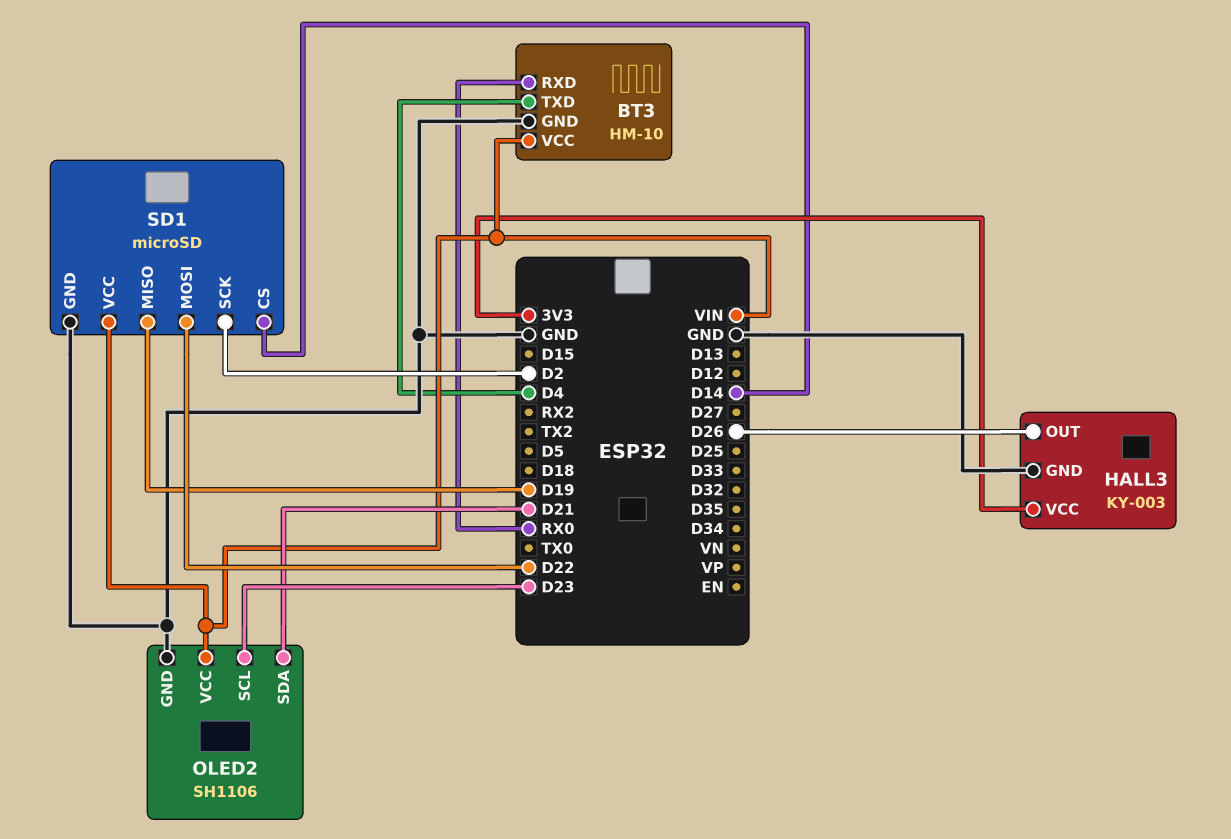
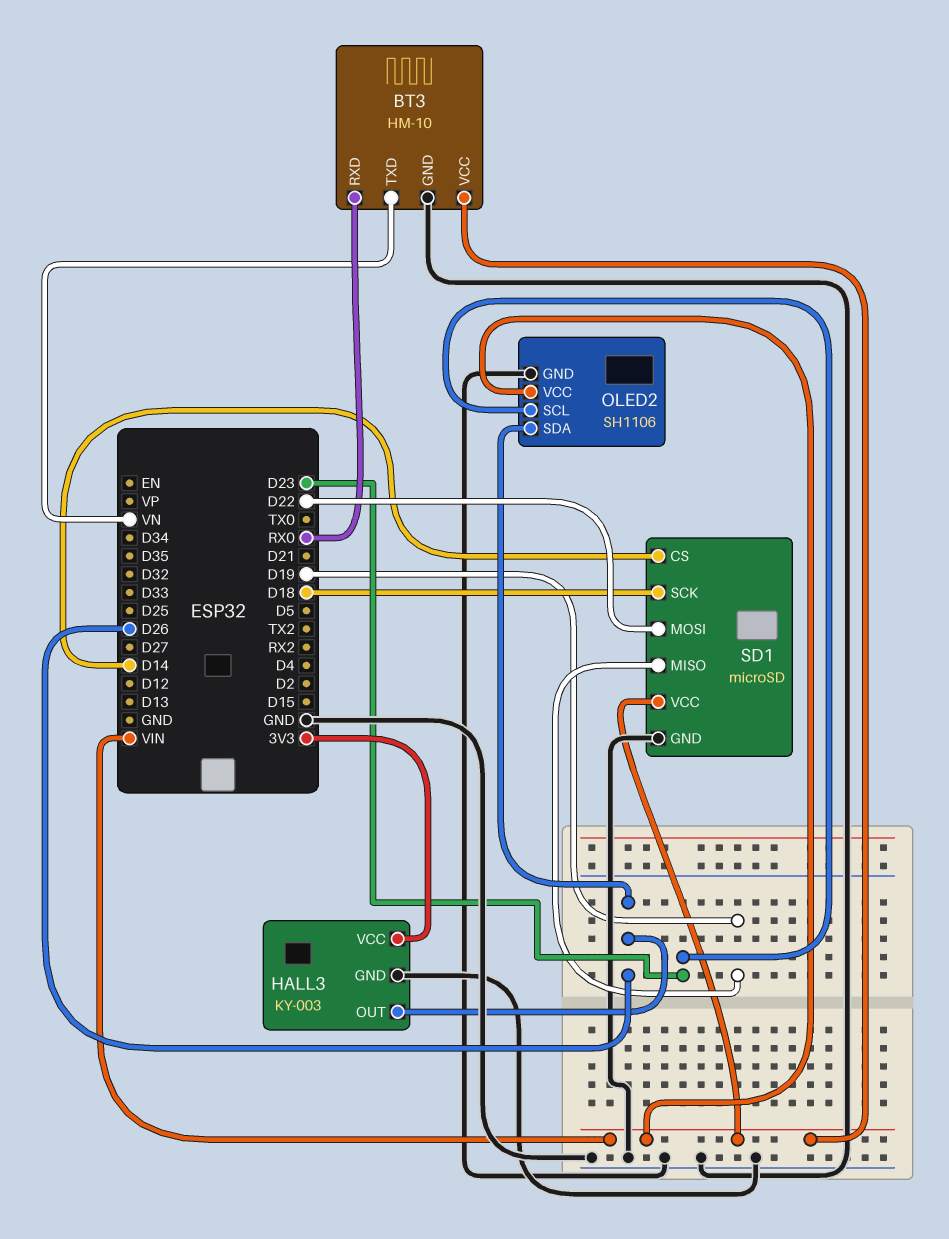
BT3 pin TXD: D4 -> VN
OLED2 pin SDA: D21 -> D26
SD1 pin SCK: D2 -> D18

